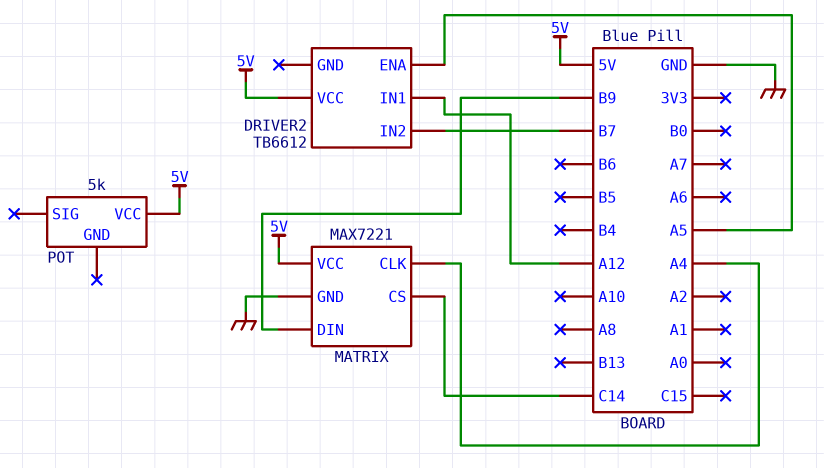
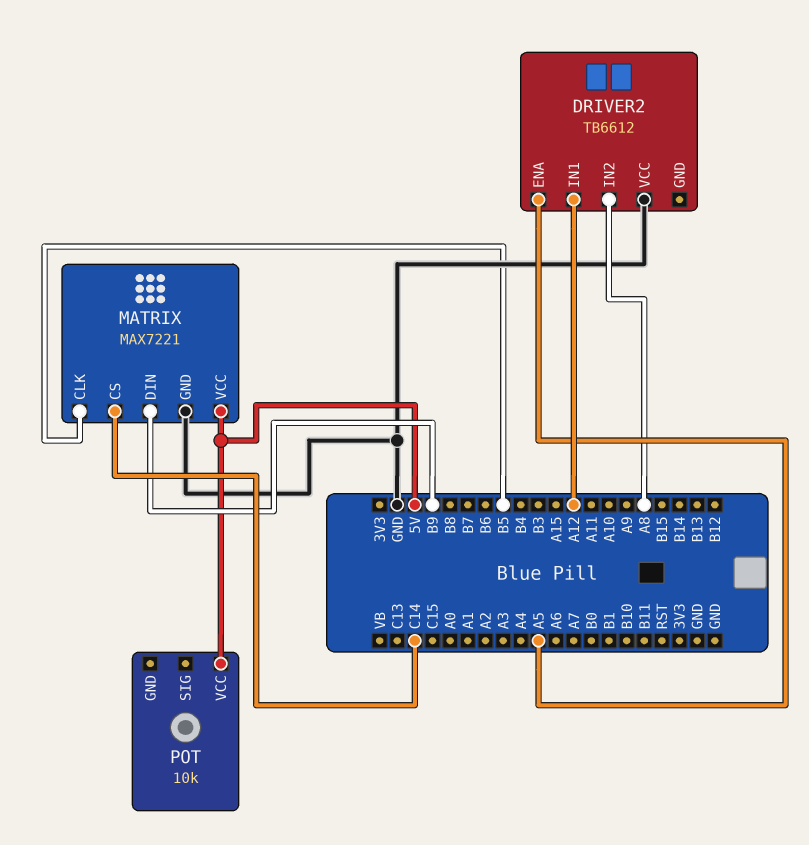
DRIVER2 pin IN2: B7 -> A8
DRIVER2 pin VCC: 5V -> GND
MATRIX pin CLK: A4 -> B5
POT: 5k -> 10k

